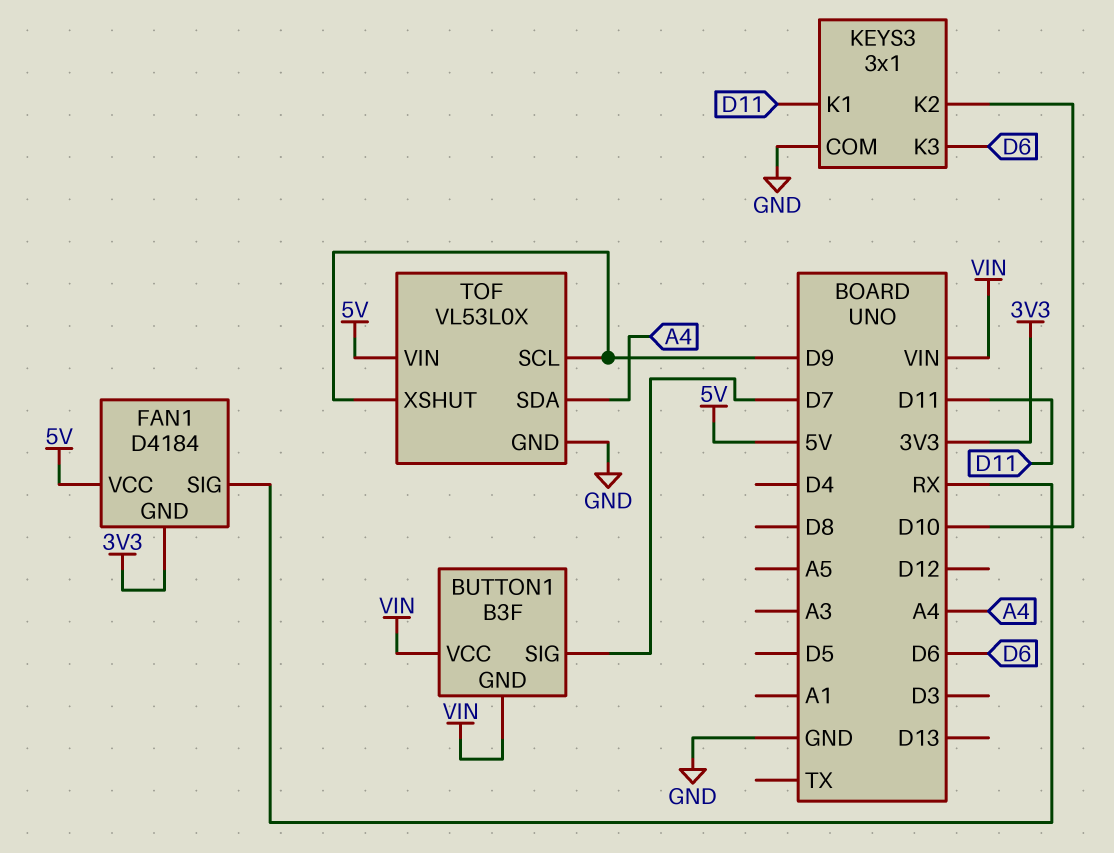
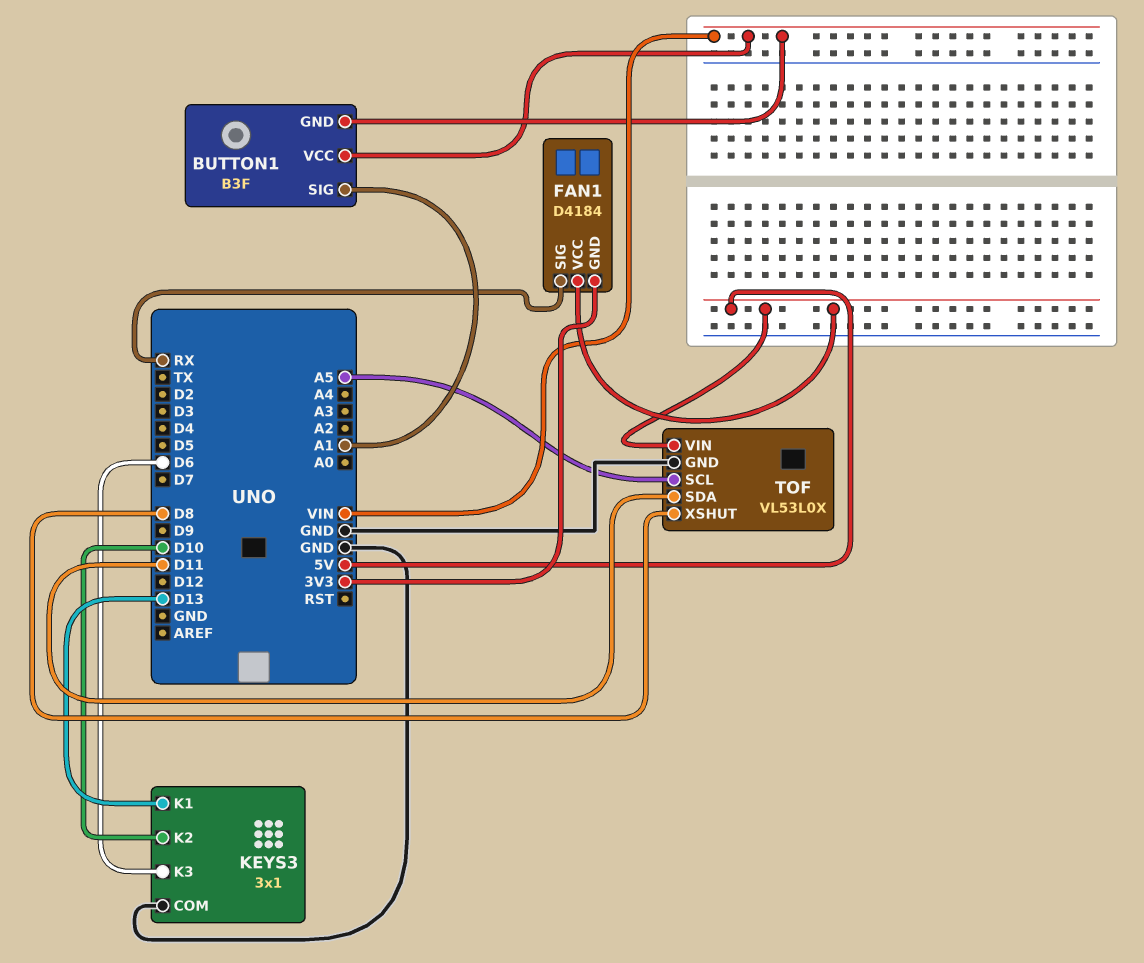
BUTTON1 pin SIG: D7 -> A1
KEYS3 pin K1: D11 -> D13
TOF pin SCL: D9 -> A5
TOF pin SDA: A4 -> D11
TOF pin XSHUT: D9 -> D8

